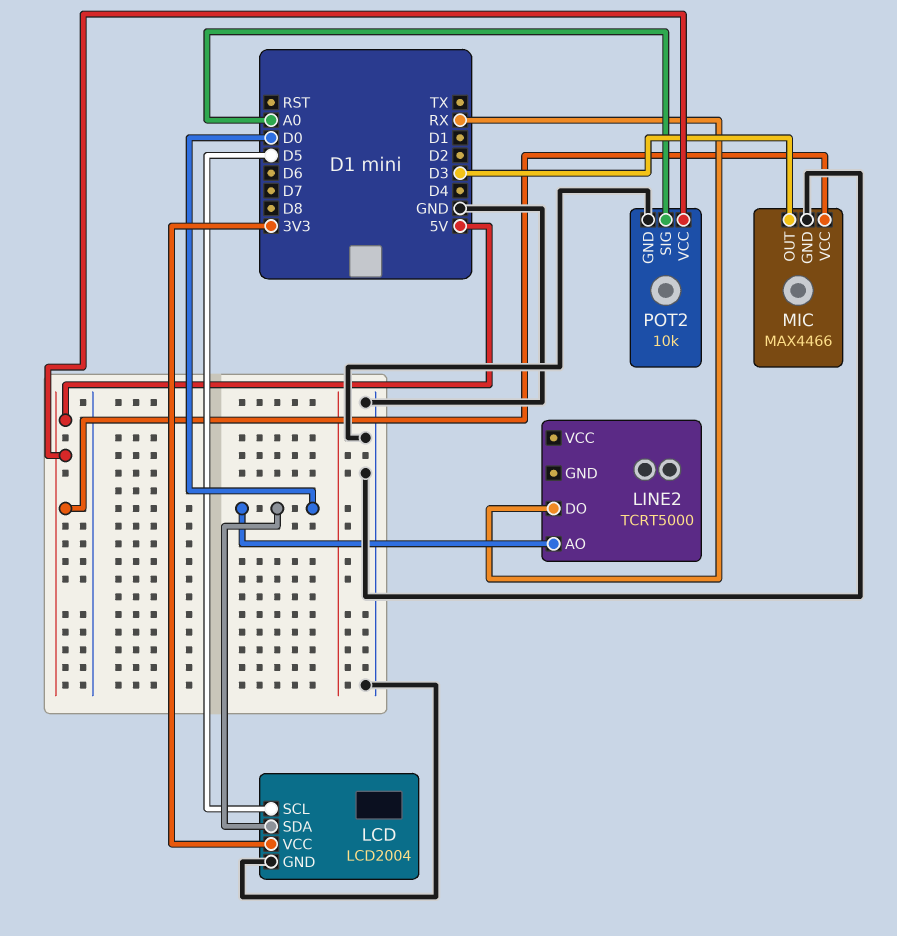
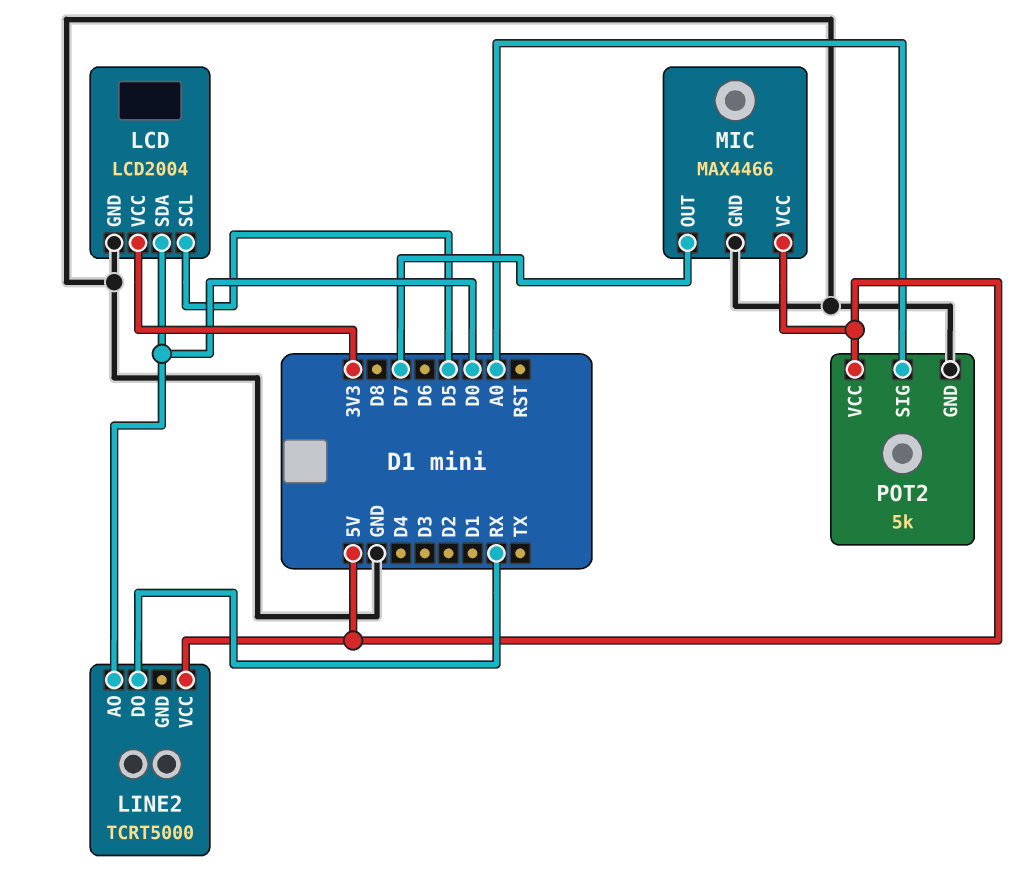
LINE2 pin VCC: none -> 5V
MIC pin OUT: D3 -> D7
POT2: 10k -> 5k

